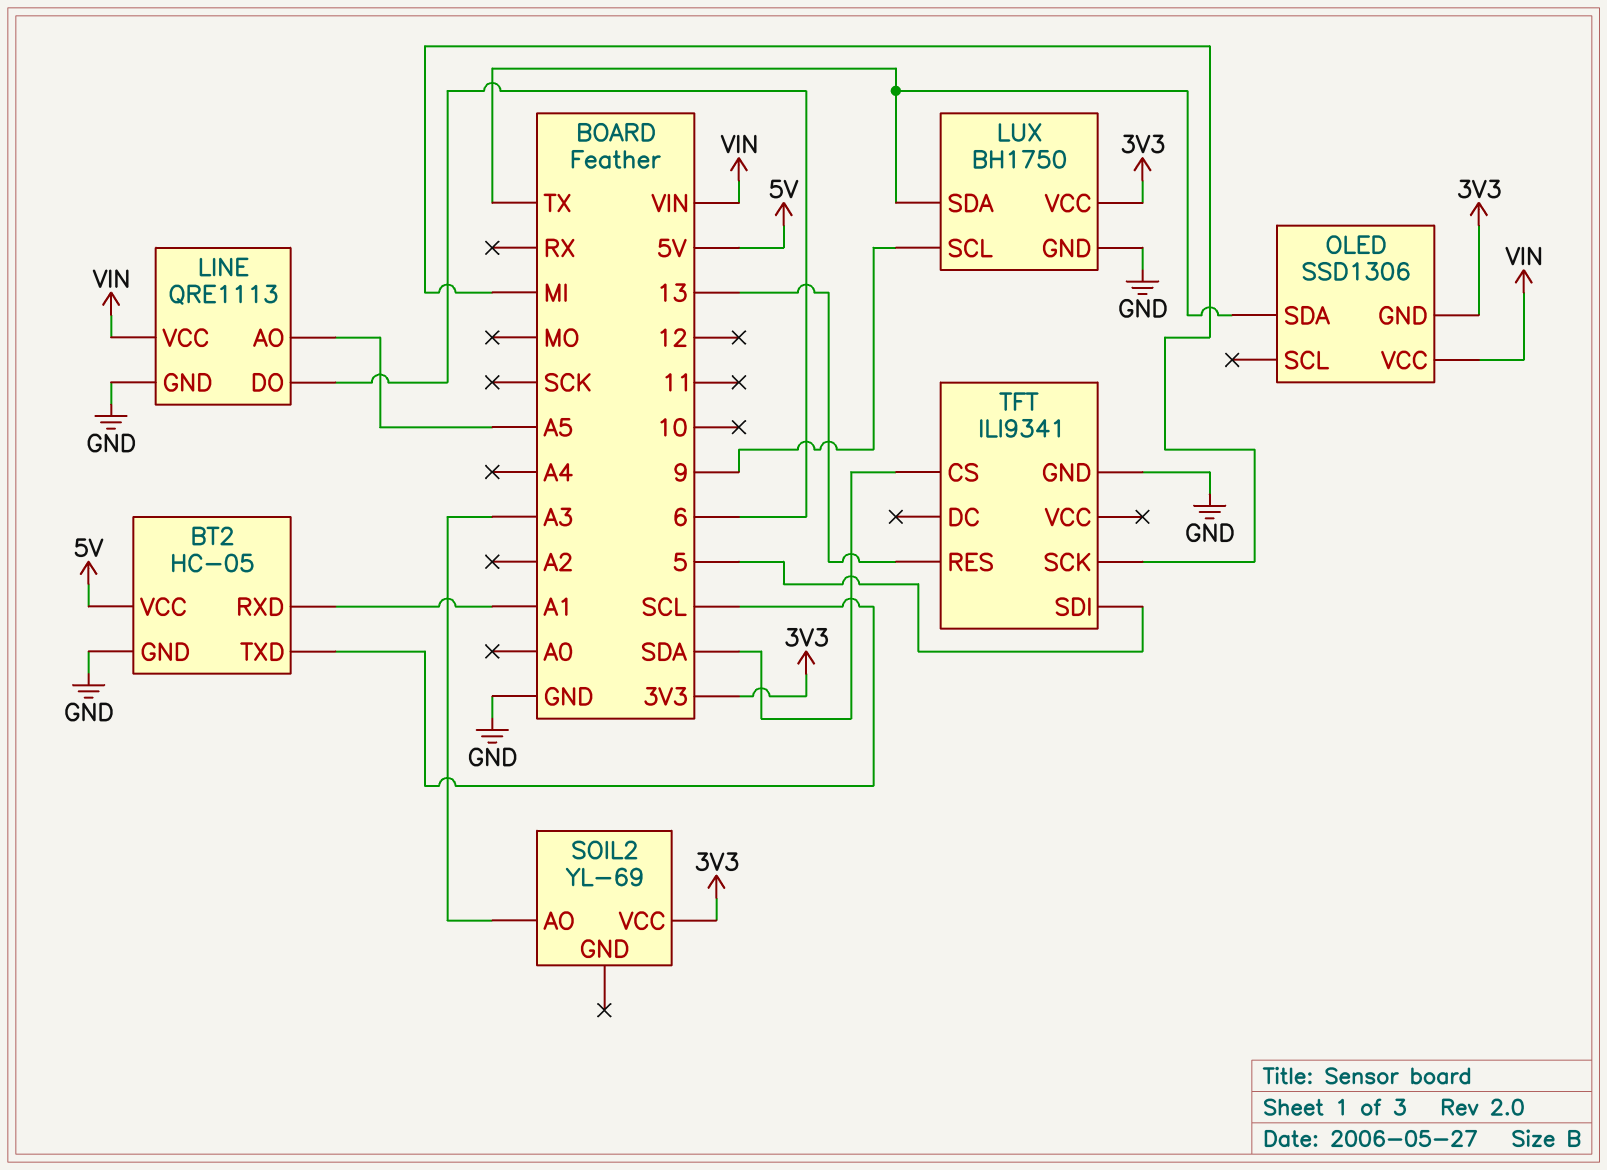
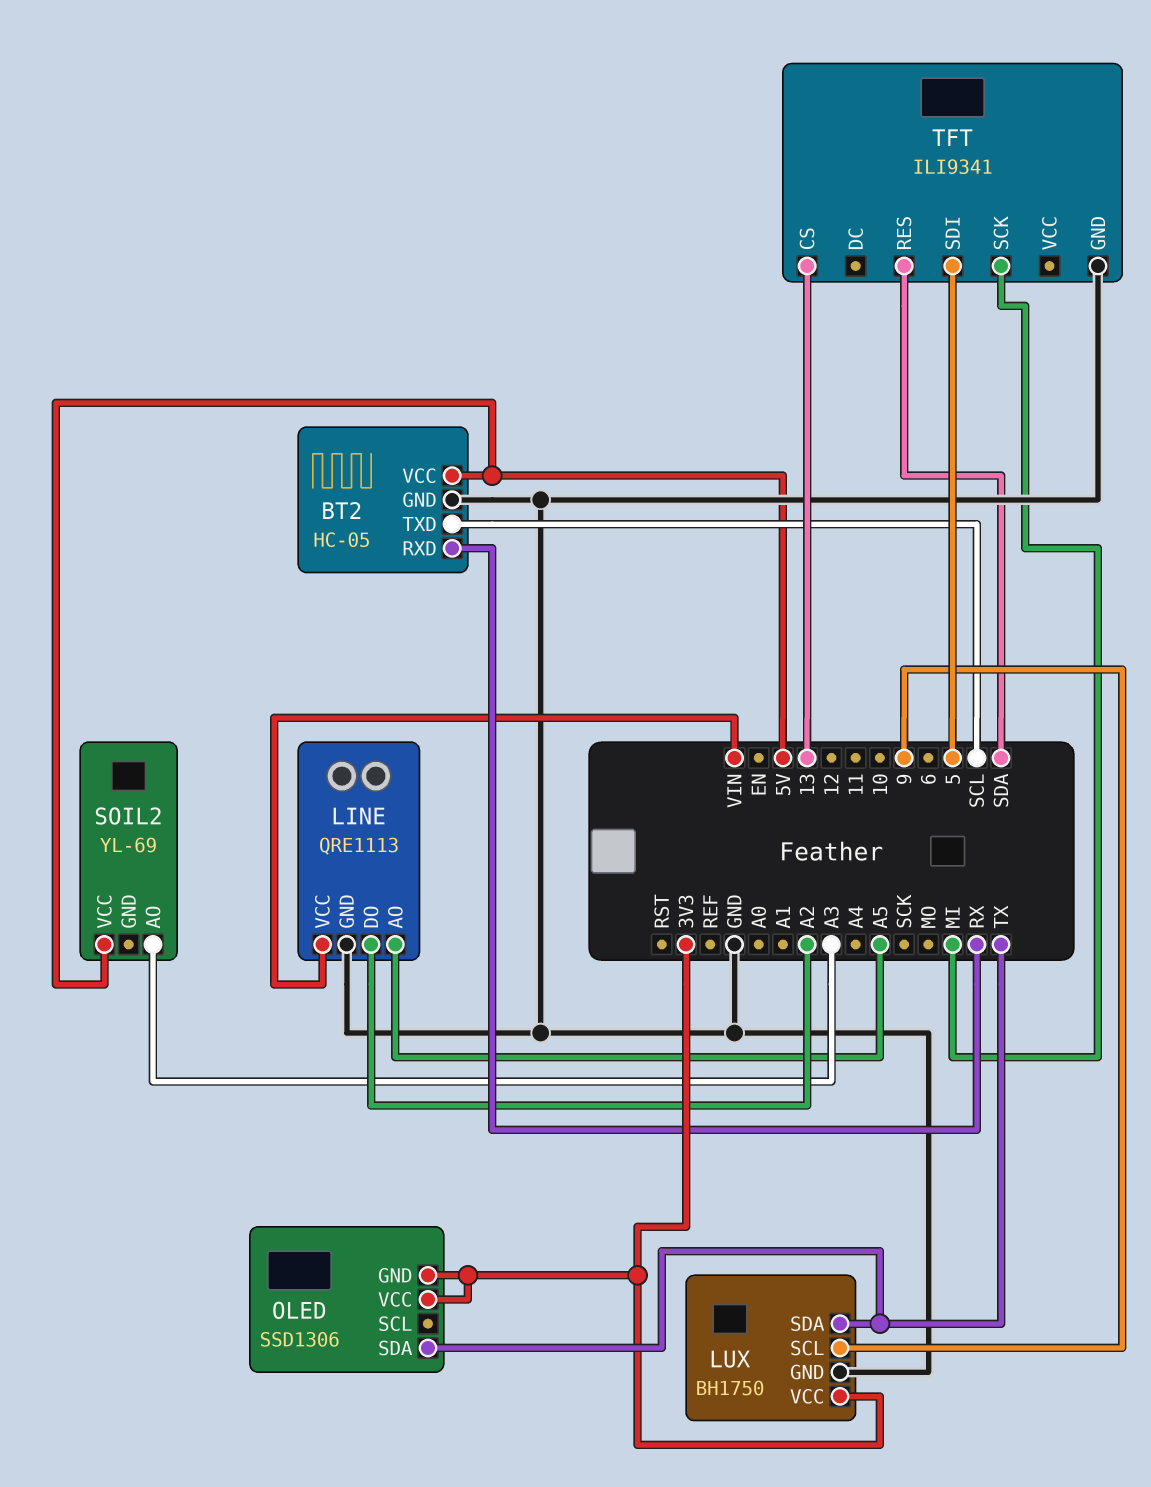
BT2 pin RXD: A1 -> RX
LINE pin DO: 6 -> A2
OLED pin VCC: VIN -> 3V3
SOIL2 pin VCC: 3V3 -> 5V
TFT pin CS: SDA -> 13
TFT pin RES: 13 -> SDA

